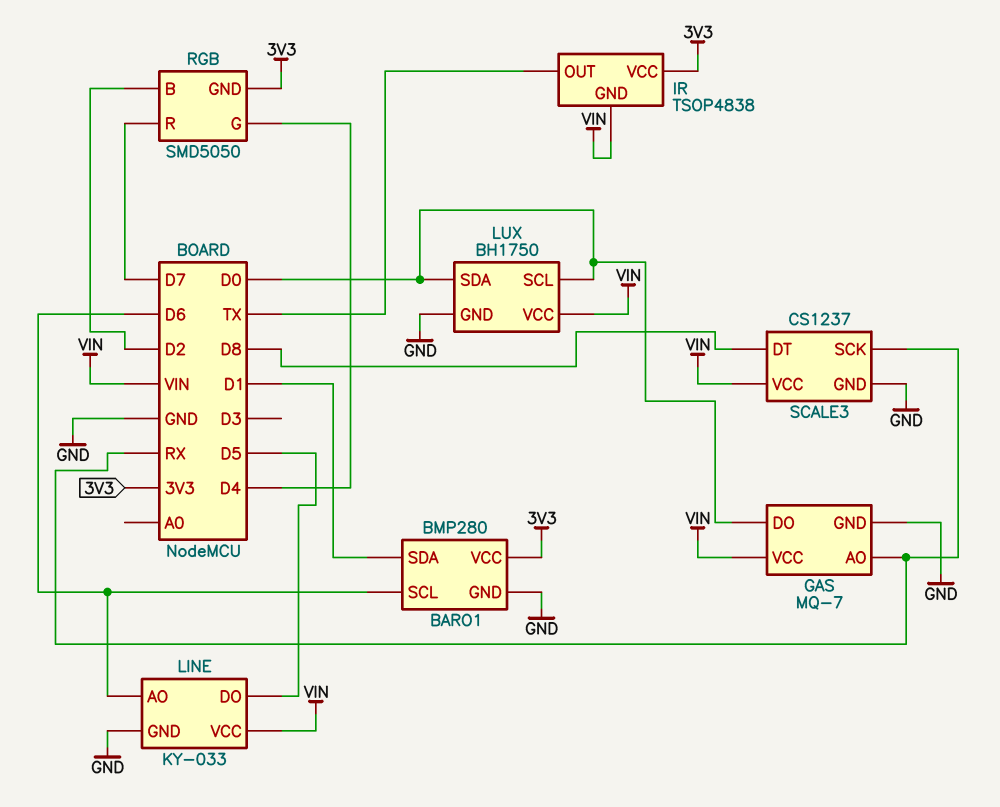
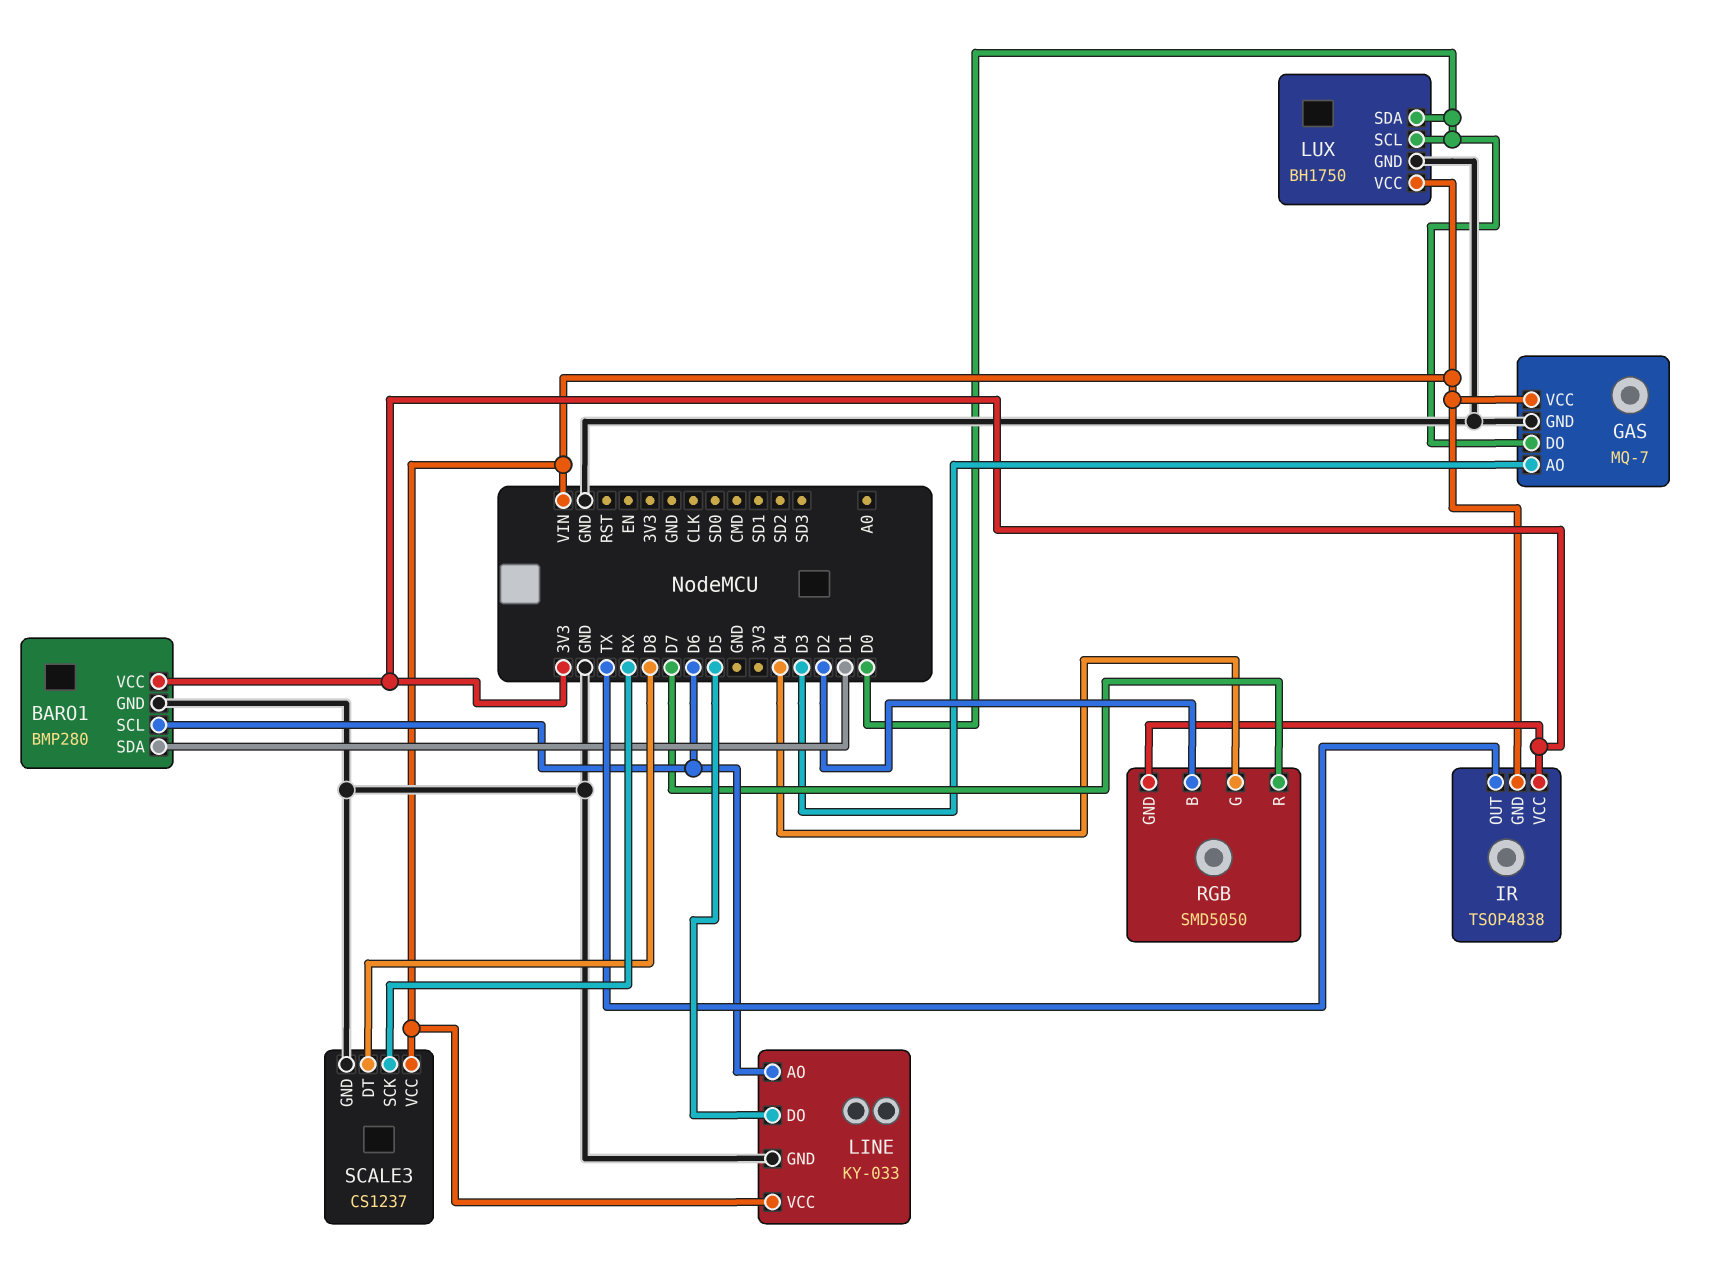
GAS pin AO: RX -> D3

